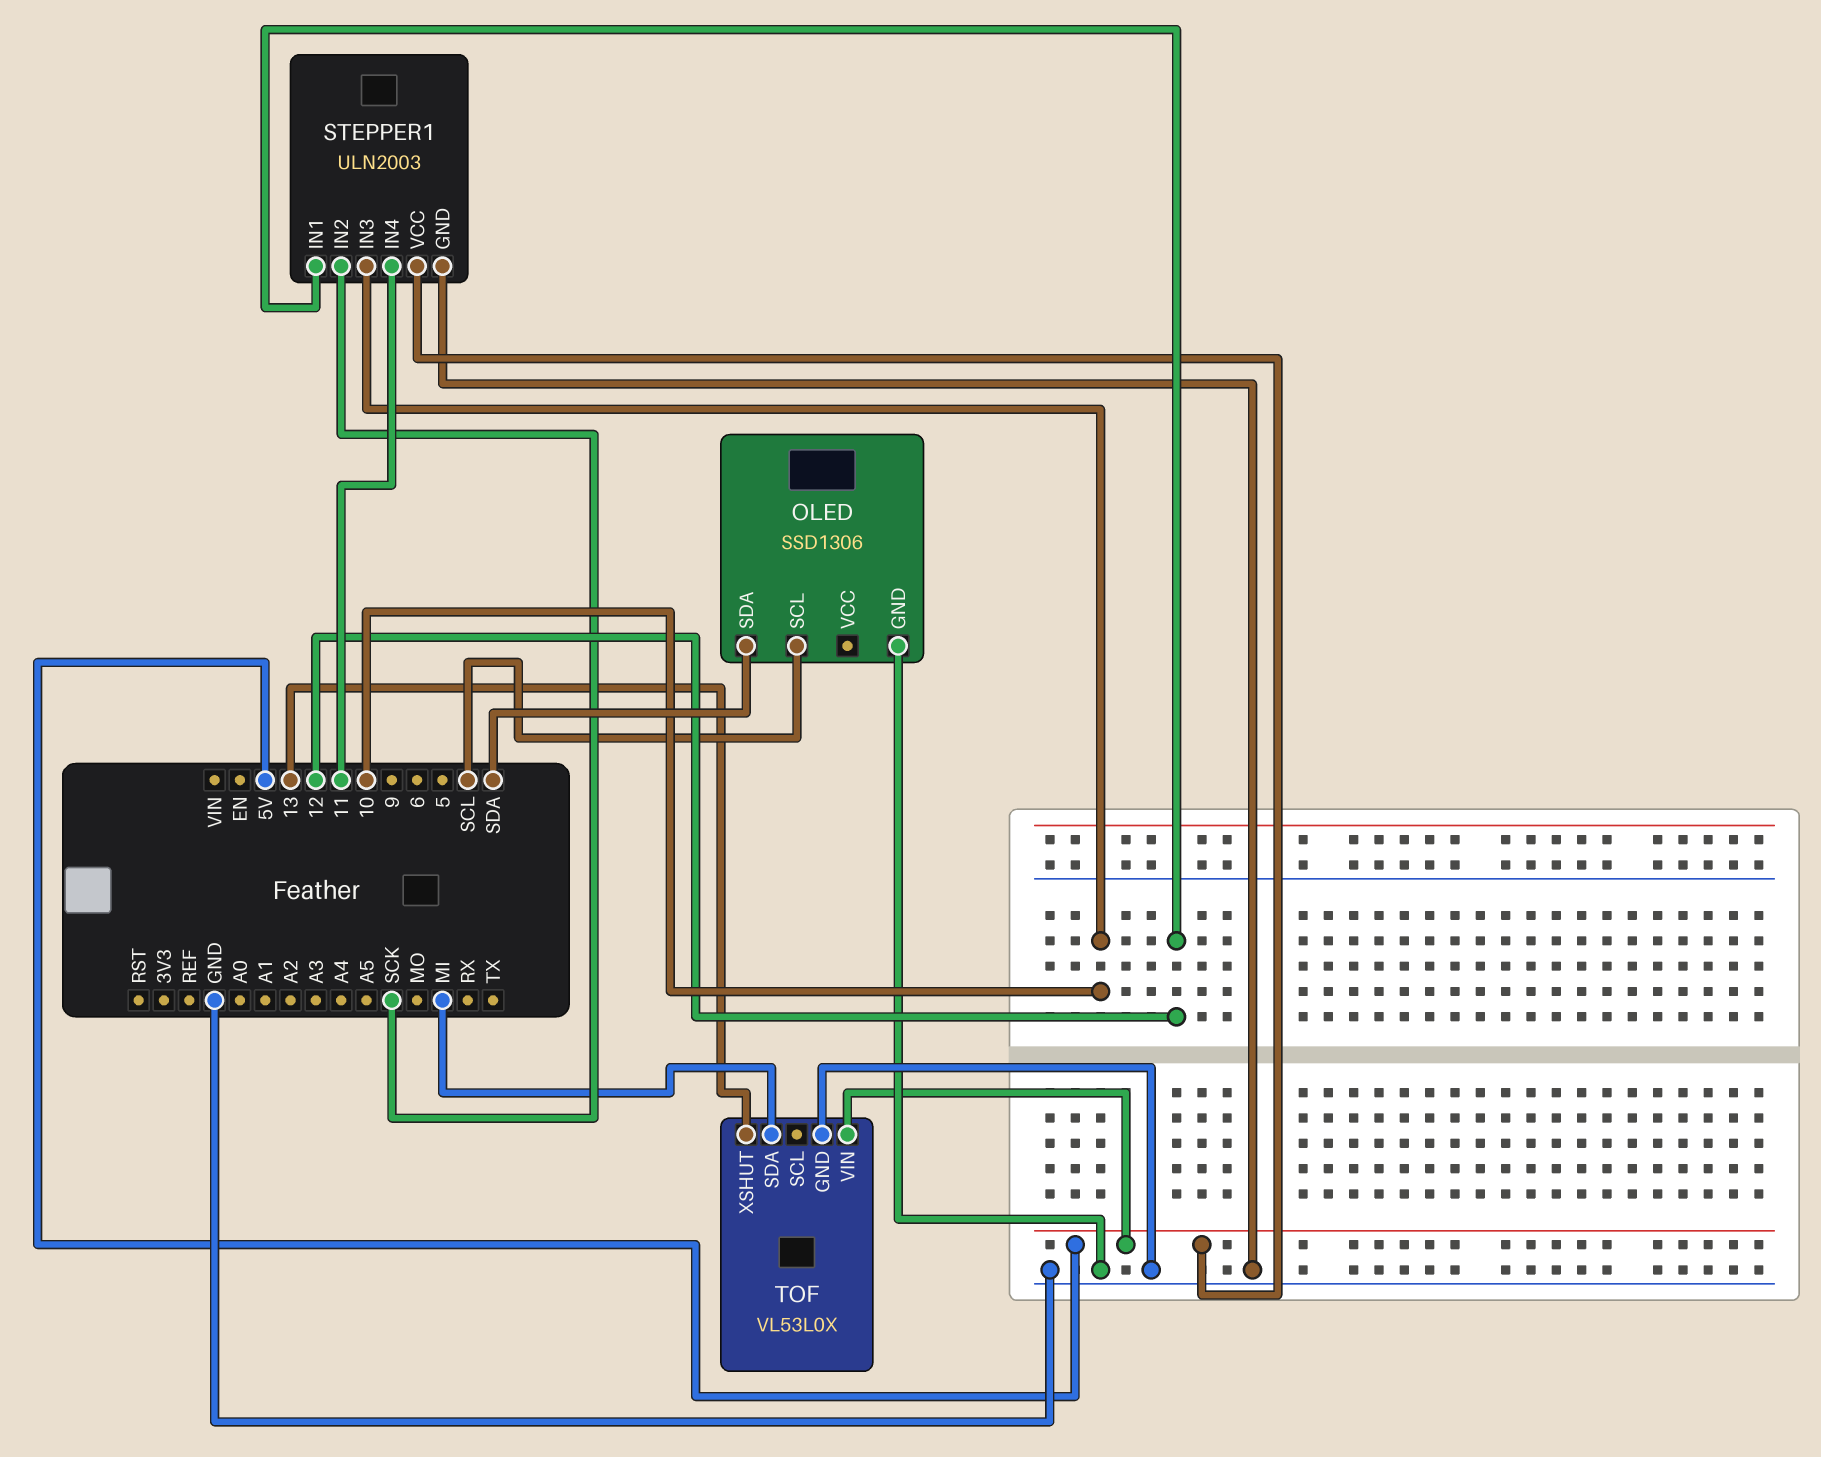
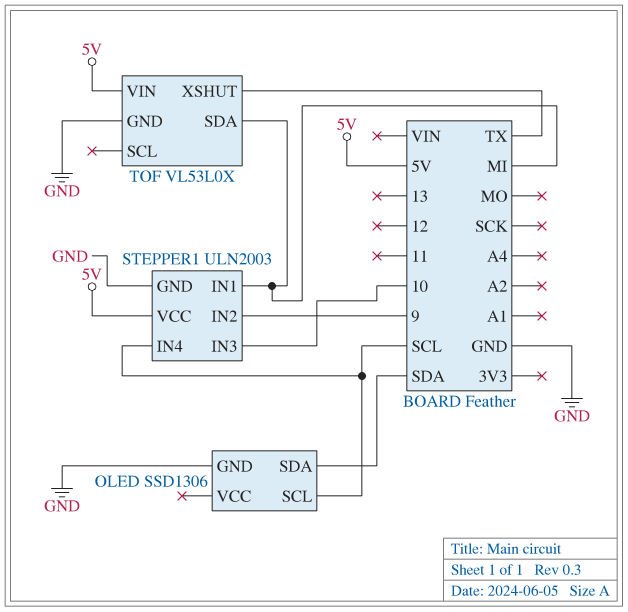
STEPPER1 pin IN1: 12 -> MI
STEPPER1 pin IN2: SCK -> 9
STEPPER1 pin IN4: 11 -> SCL
TOF pin XSHUT: 13 -> TX

